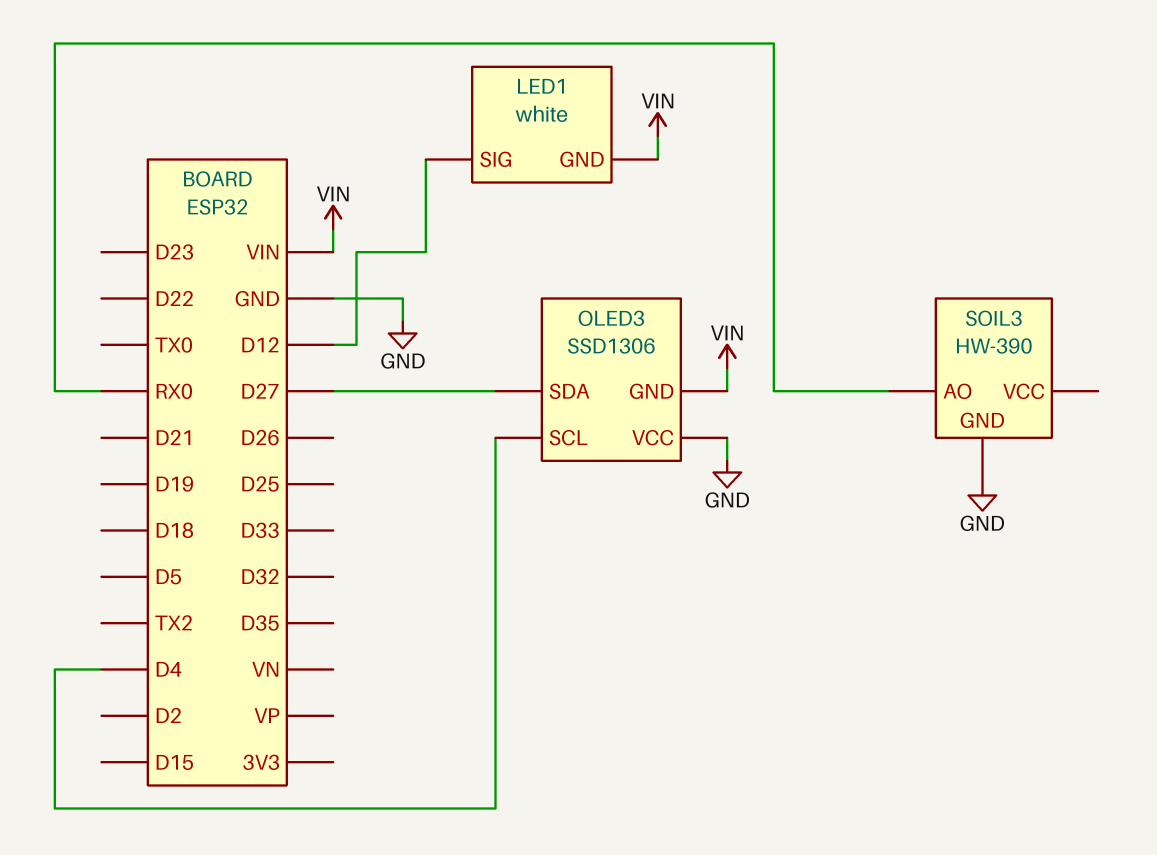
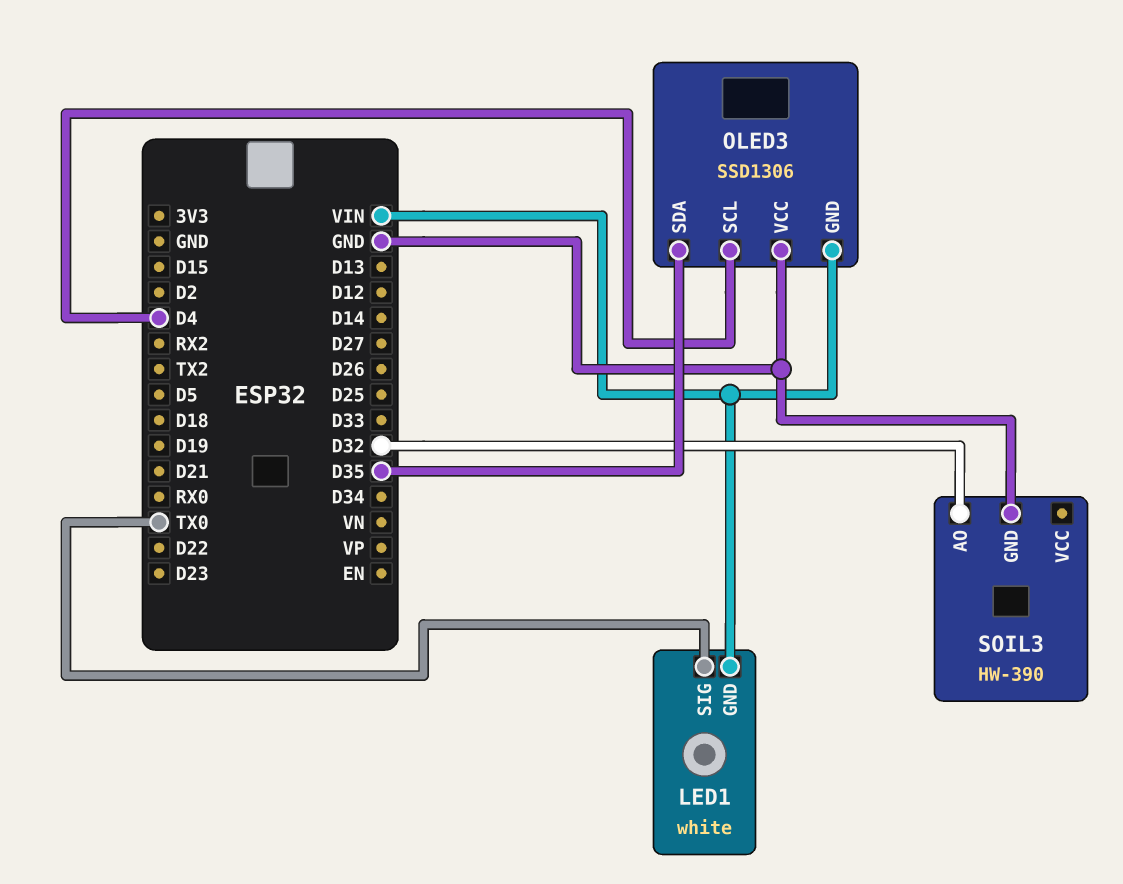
LED1 pin SIG: D12 -> TX0
OLED3 pin SDA: D27 -> D35
SOIL3 pin AO: RX0 -> D32

